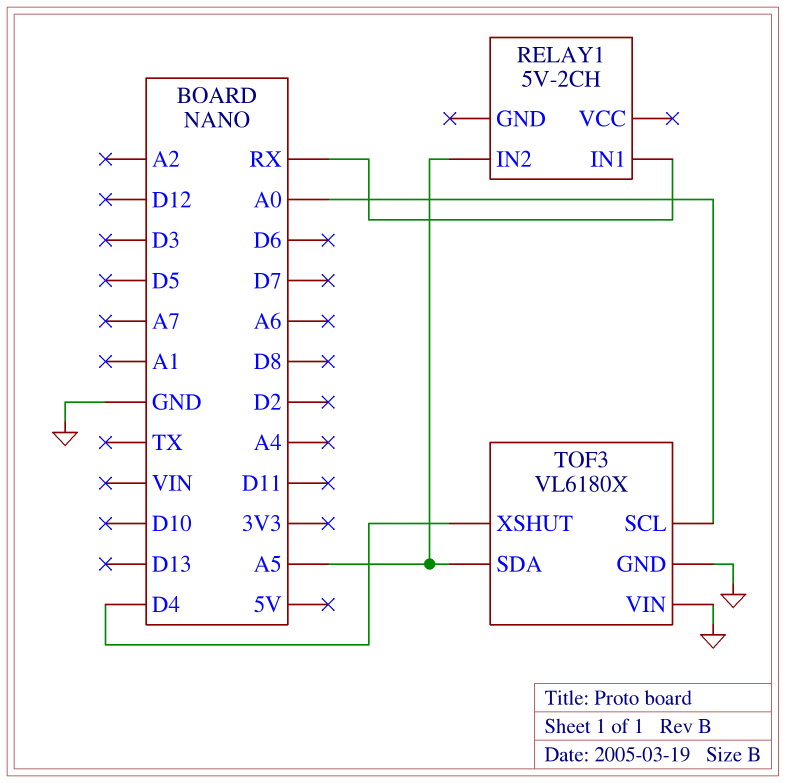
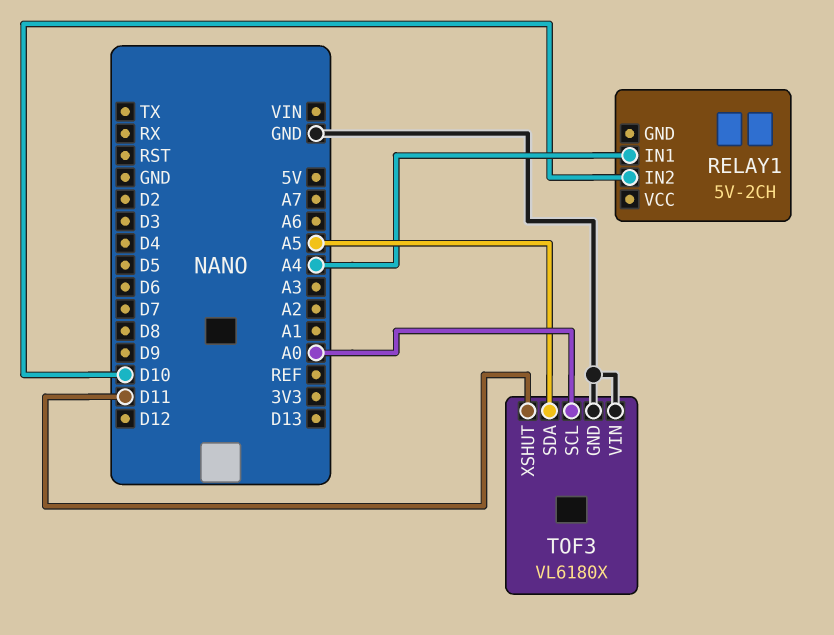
RELAY1 pin IN1: RX -> A4
RELAY1 pin IN2: A5 -> D10
TOF3 pin XSHUT: D4 -> D11

